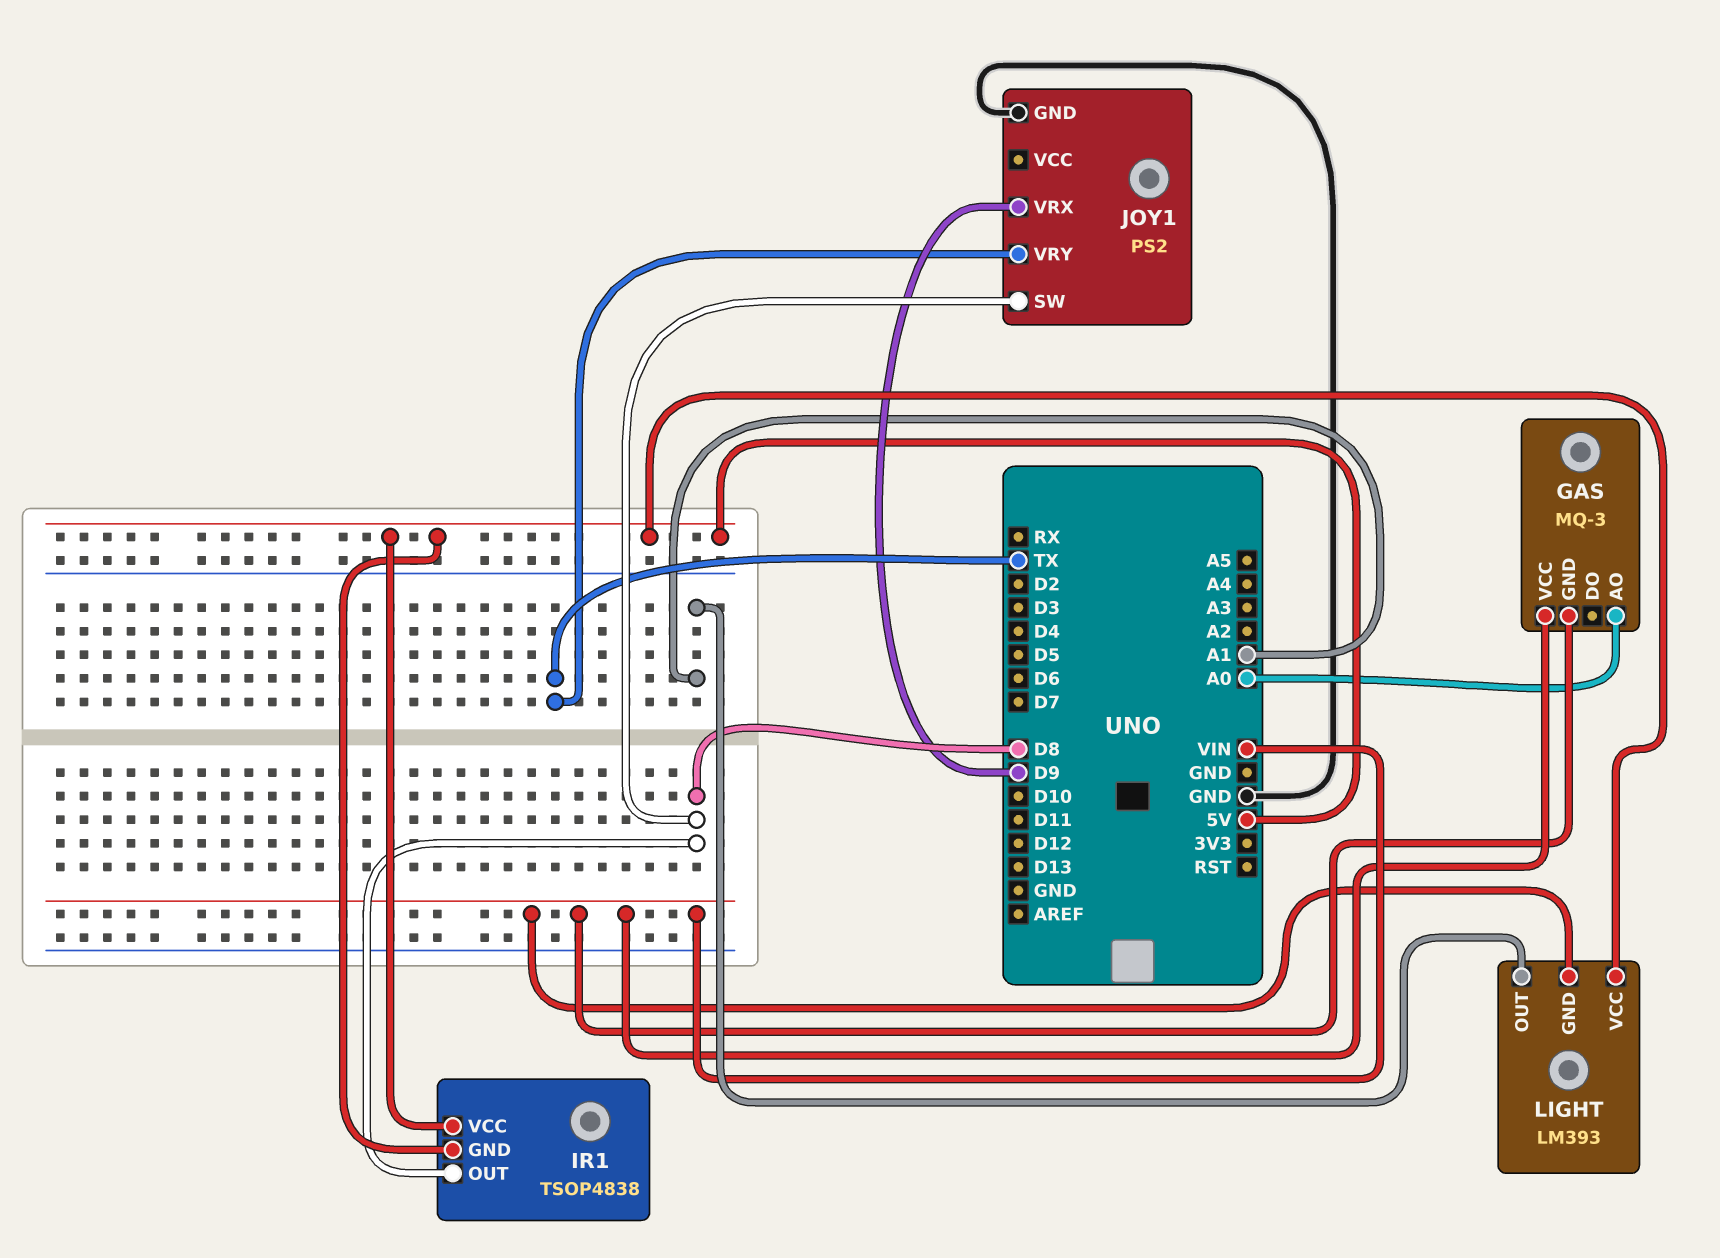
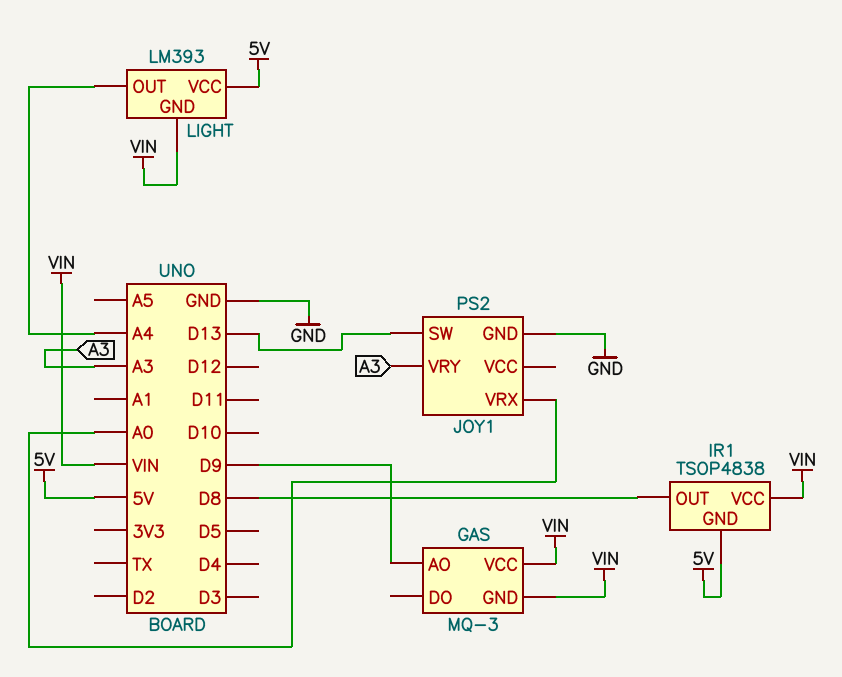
GAS pin AO: A0 -> D9
IR1 pin VCC: 5V -> VIN
JOY1 pin SW: D8 -> D13
JOY1 pin VRX: D9 -> A0
JOY1 pin VRY: TX -> A3
LIGHT pin OUT: A1 -> A4

